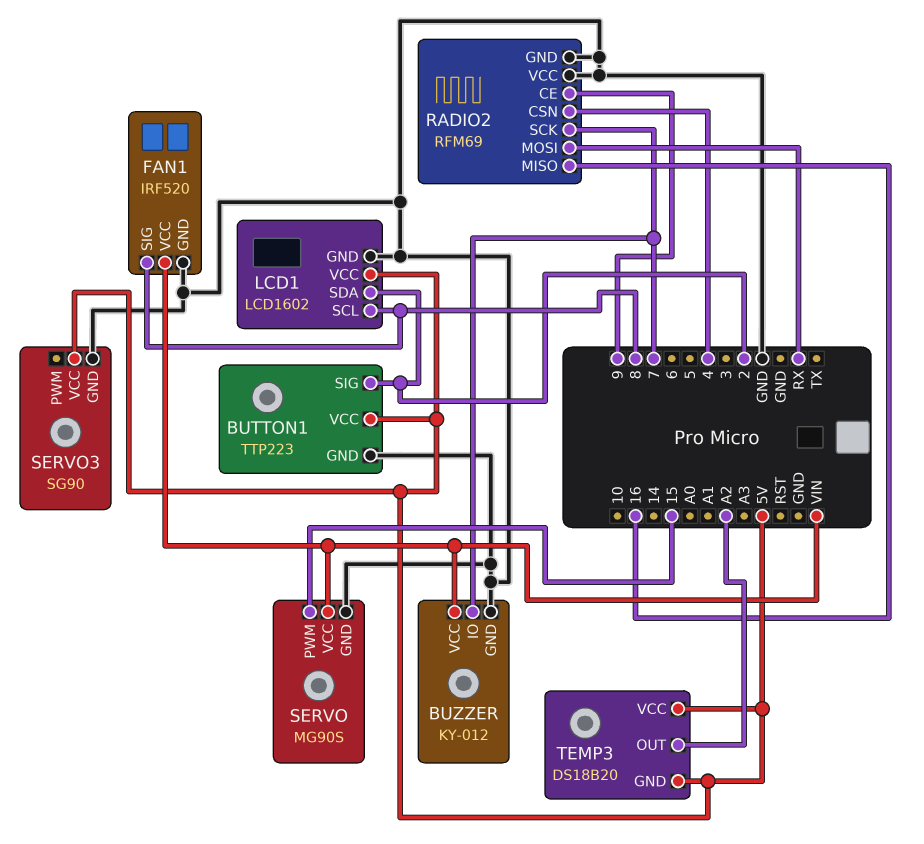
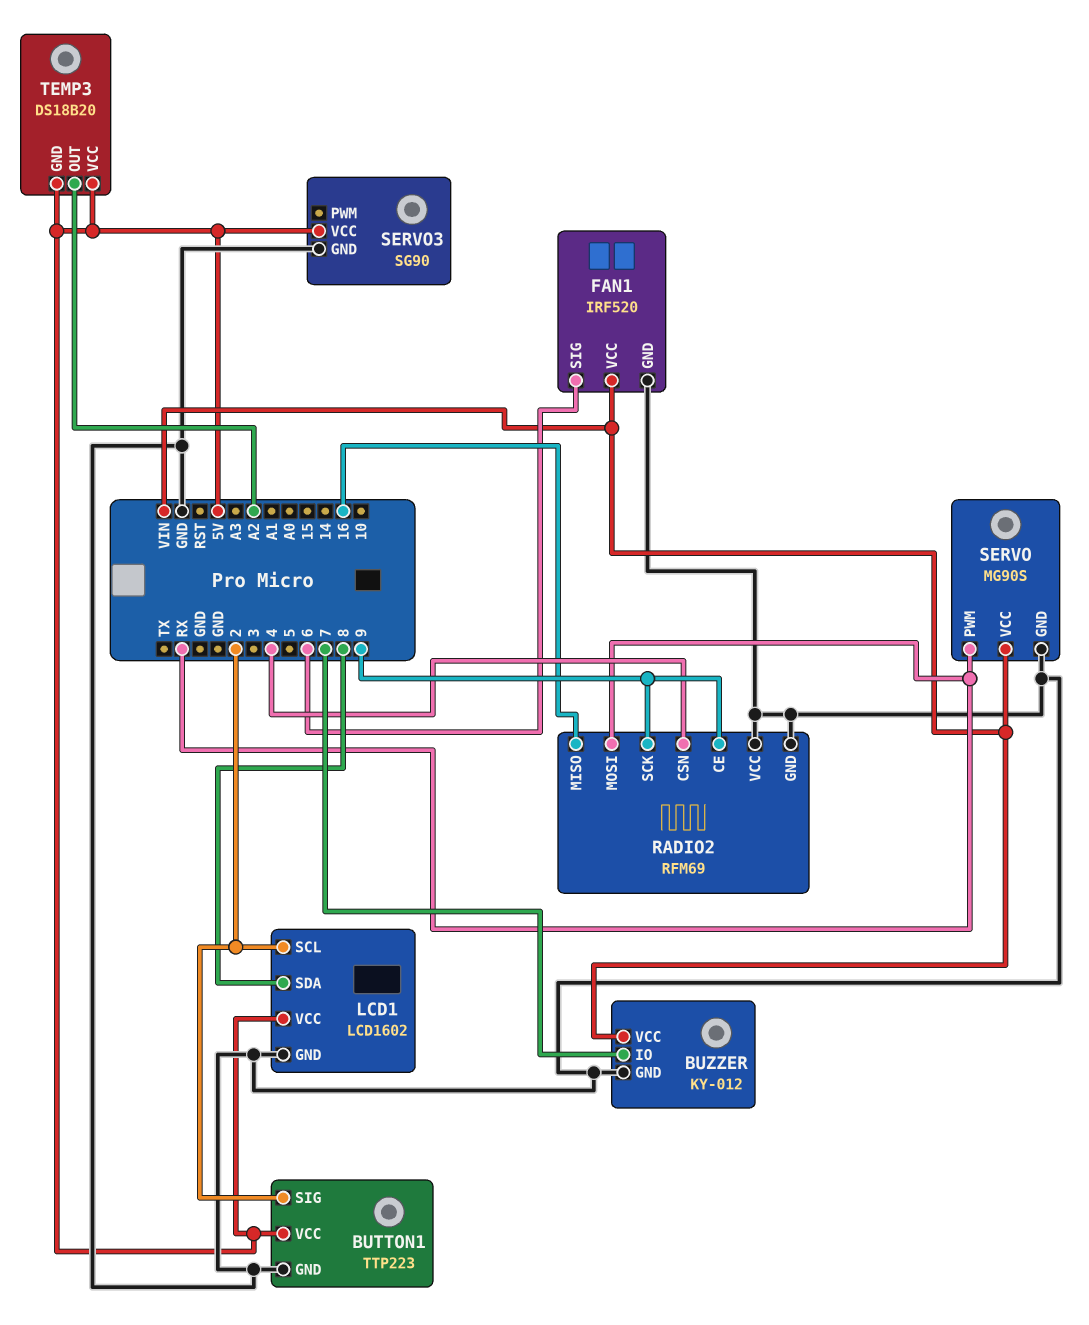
FAN1 pin SIG: 8 -> 6
LCD1 pin SCL: 8 -> 2
LCD1 pin SDA: 2 -> 8
RADIO2 pin SCK: 7 -> 9
SERVO pin PWM: 15 -> RX

